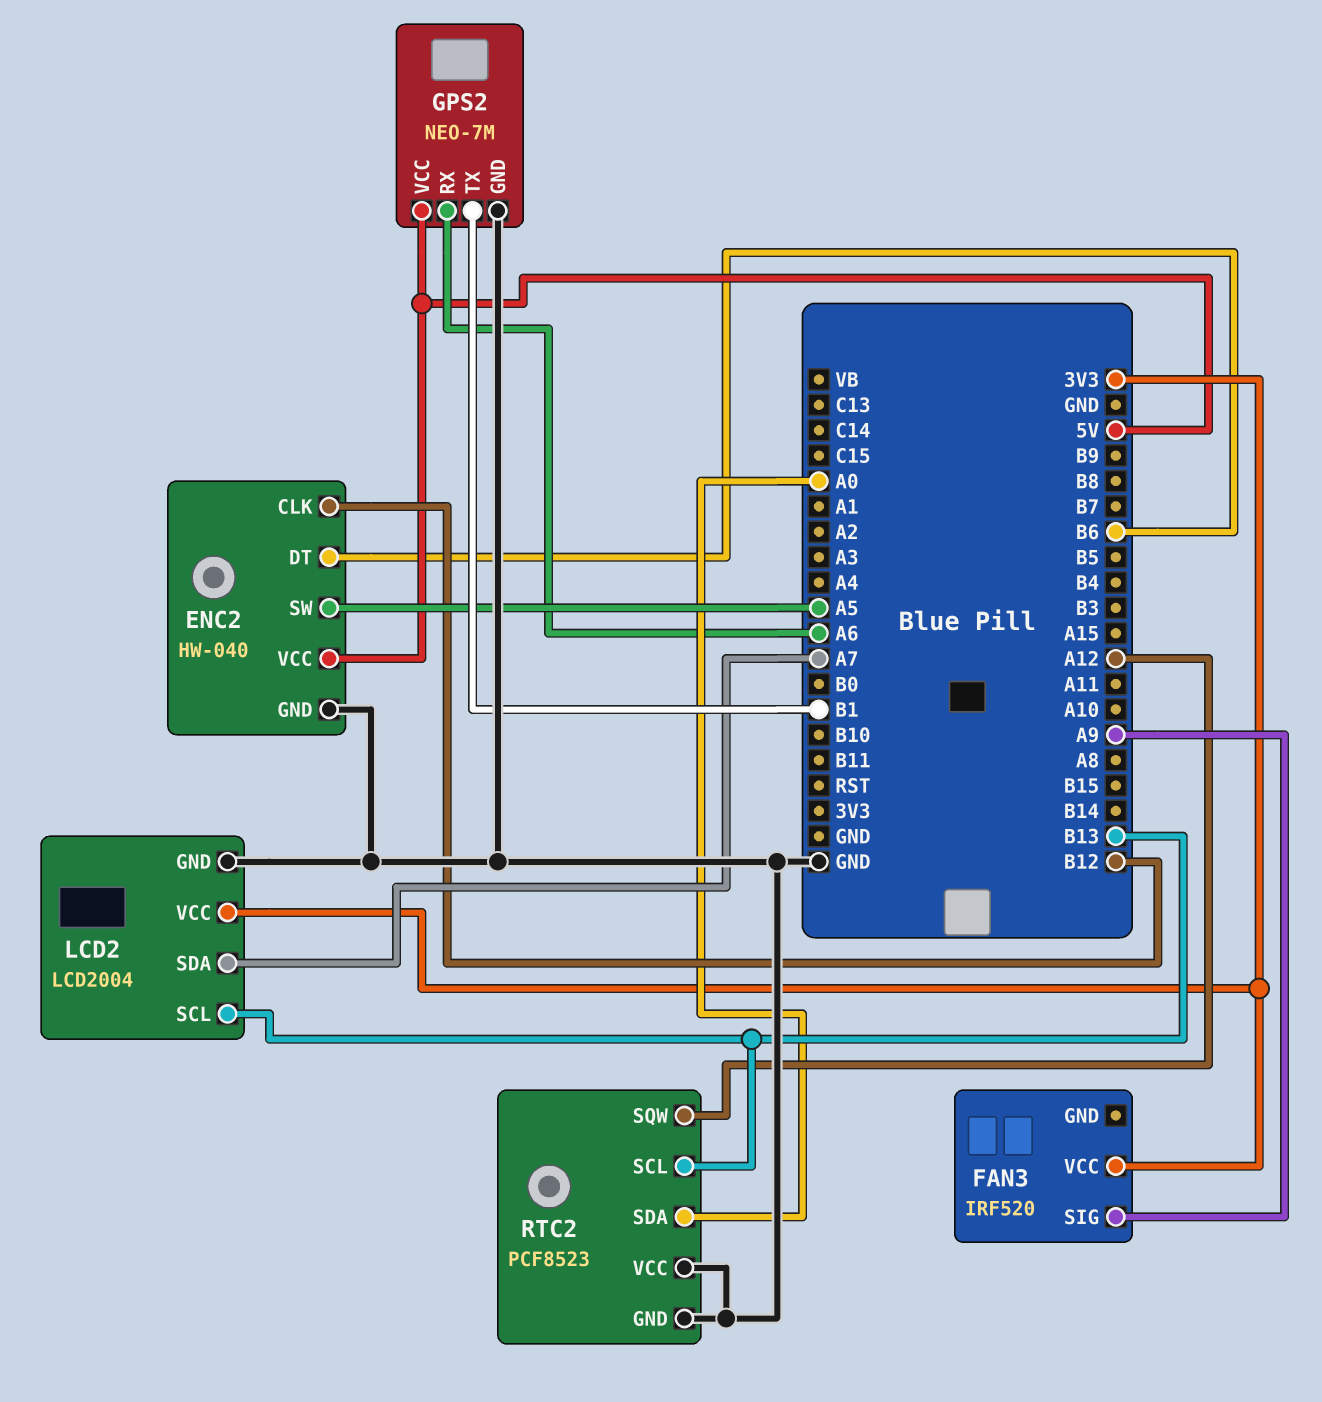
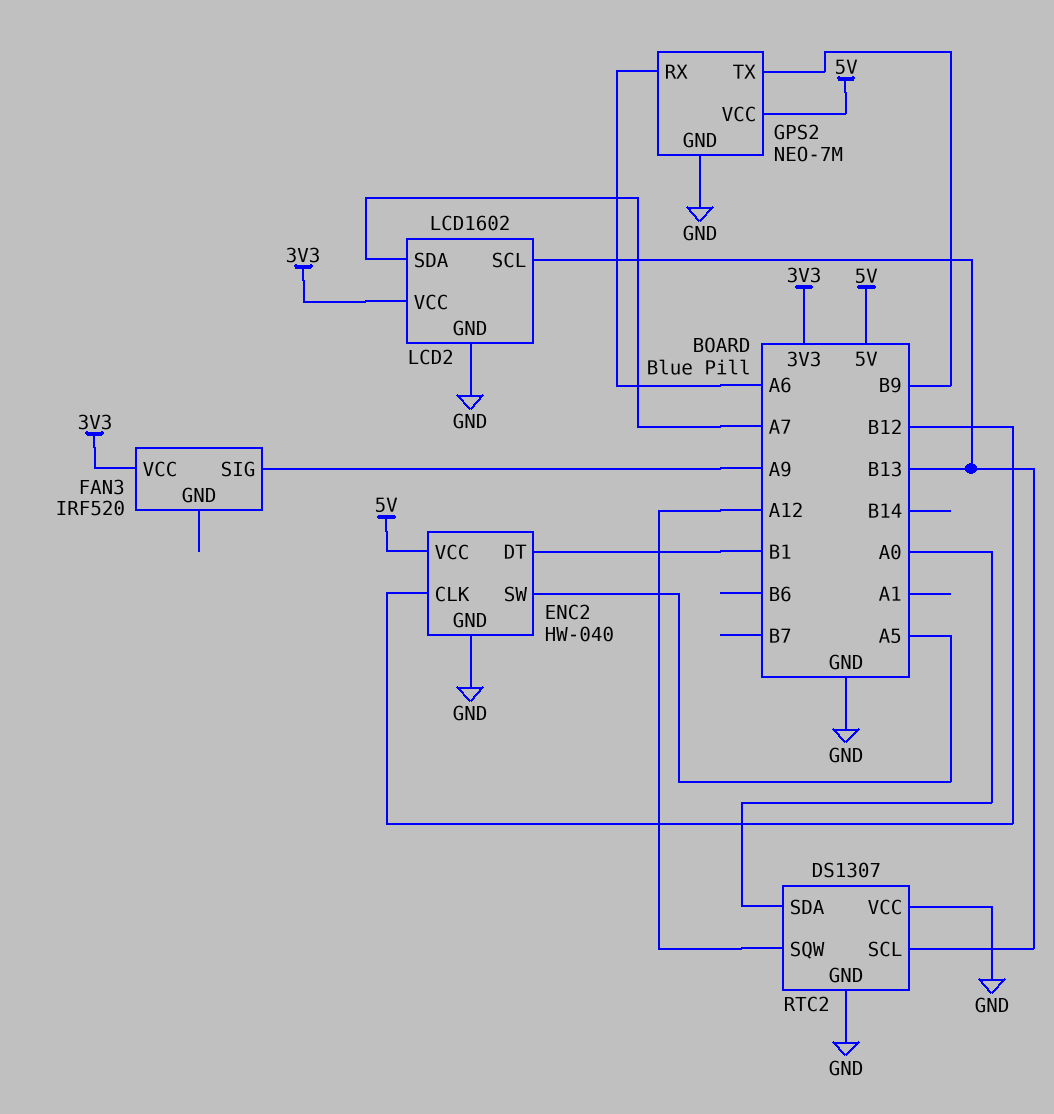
ENC2 pin DT: B6 -> B1
GPS2 pin TX: B1 -> B9
LCD2: LCD2004 -> LCD1602
RTC2: PCF8523 -> DS1307

